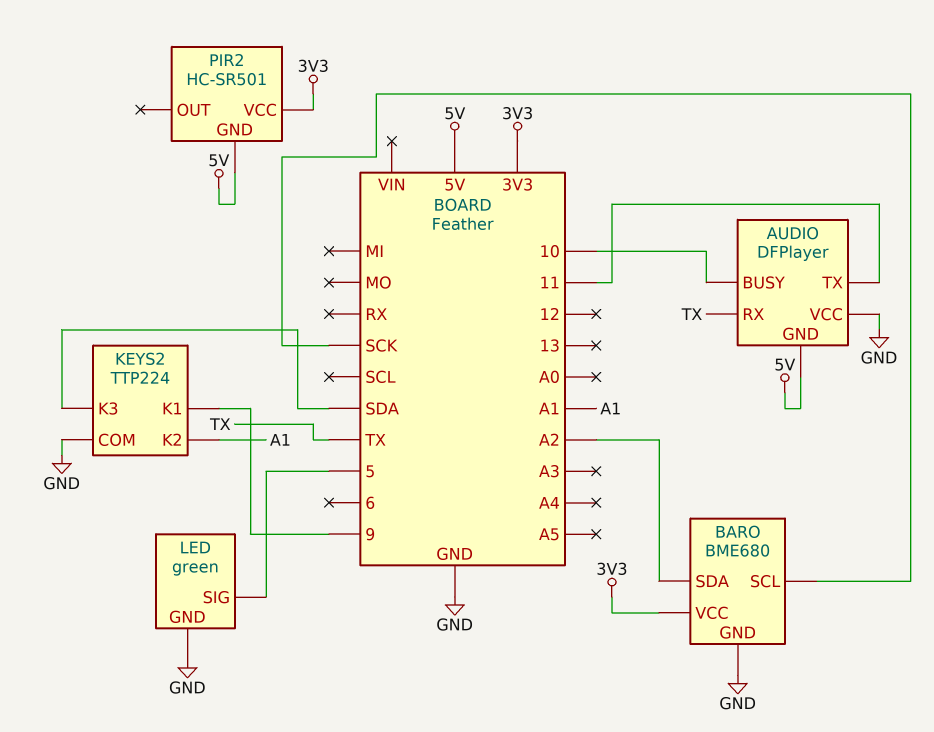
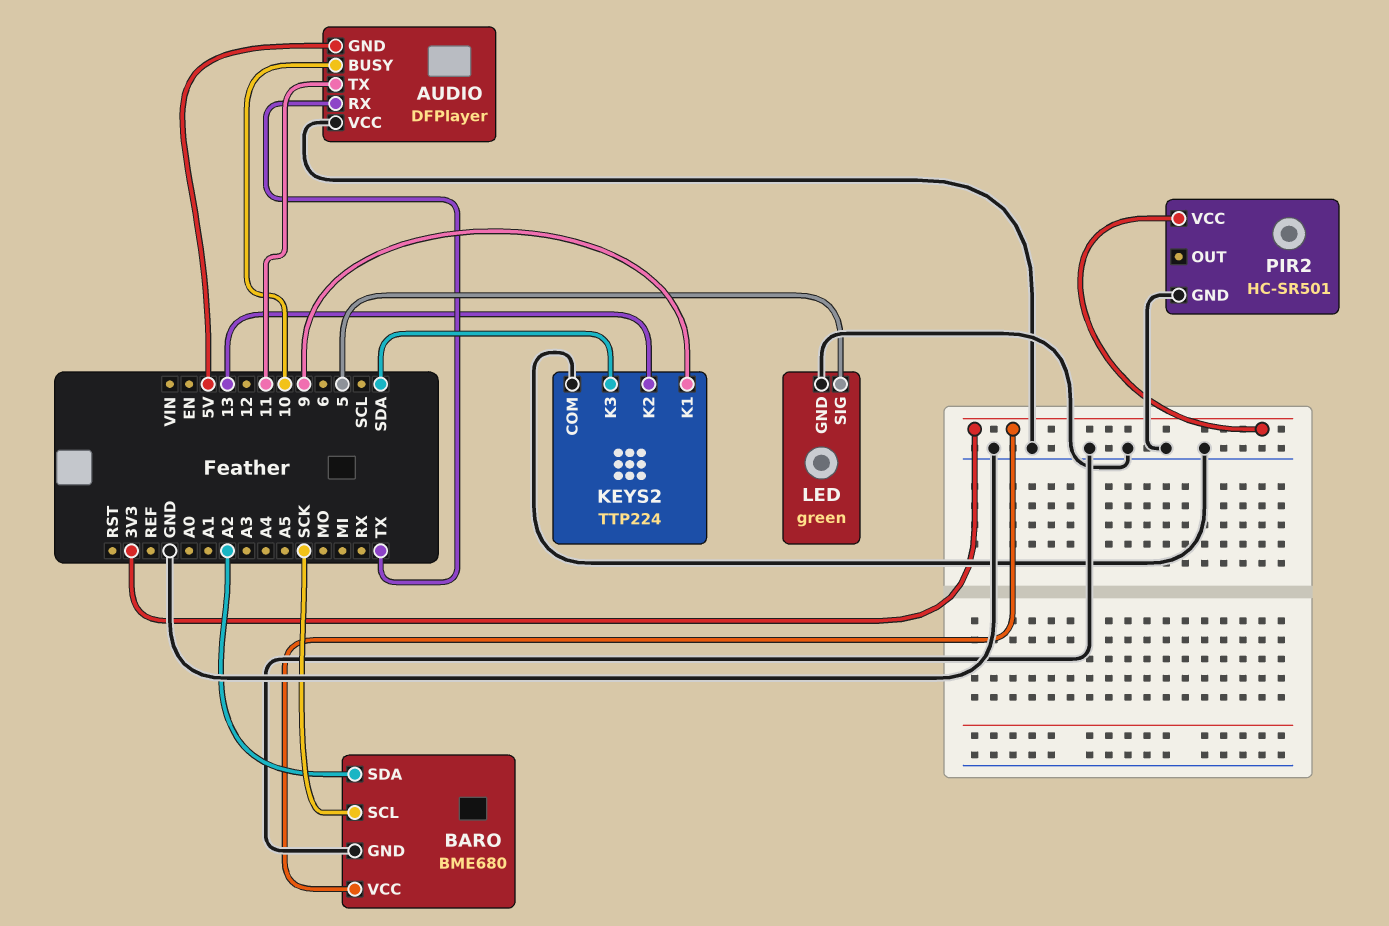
KEYS2 pin K2: A1 -> 13
PIR2 pin GND: 5V -> GND

